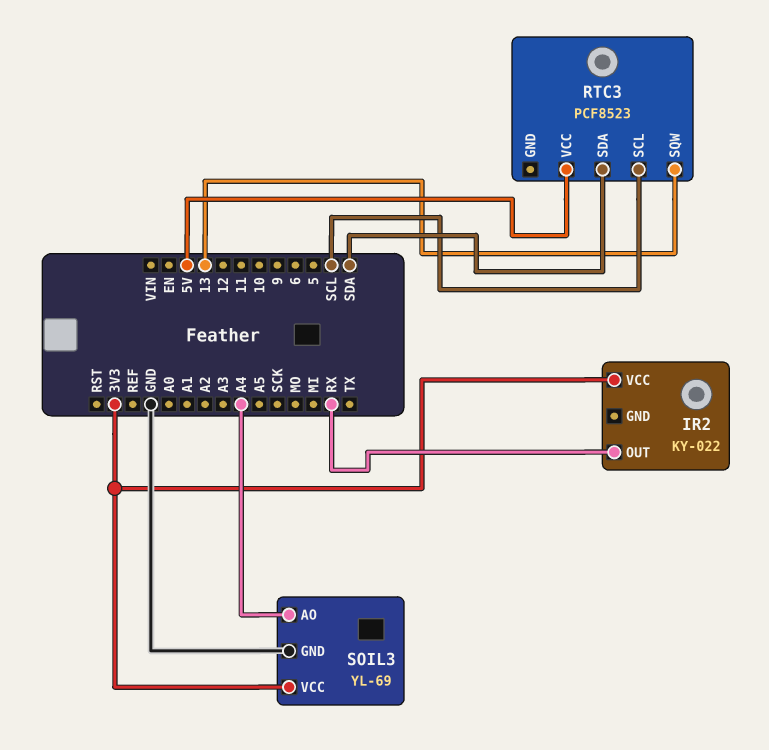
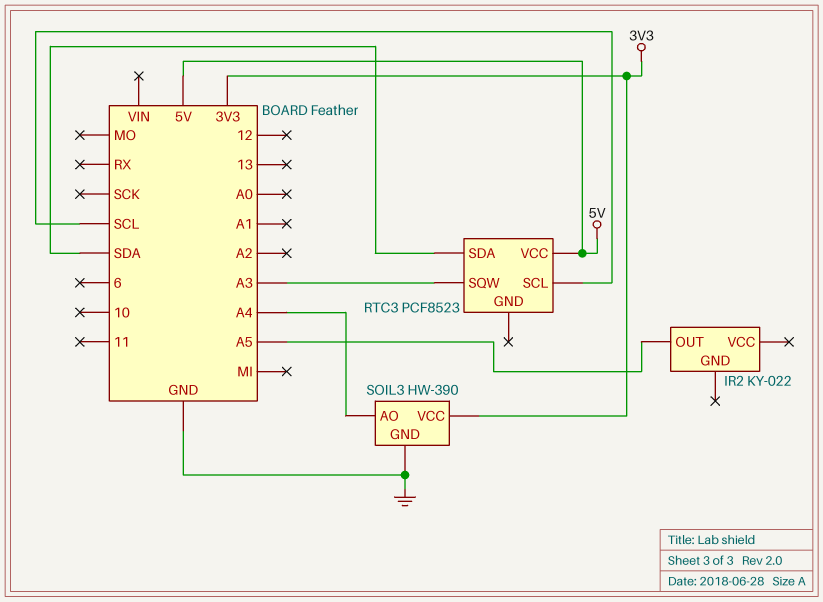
IR2 pin OUT: RX -> A5
IR2 pin VCC: 3V3 -> none
RTC3 pin SQW: 13 -> A3
SOIL3: YL-69 -> HW-390

